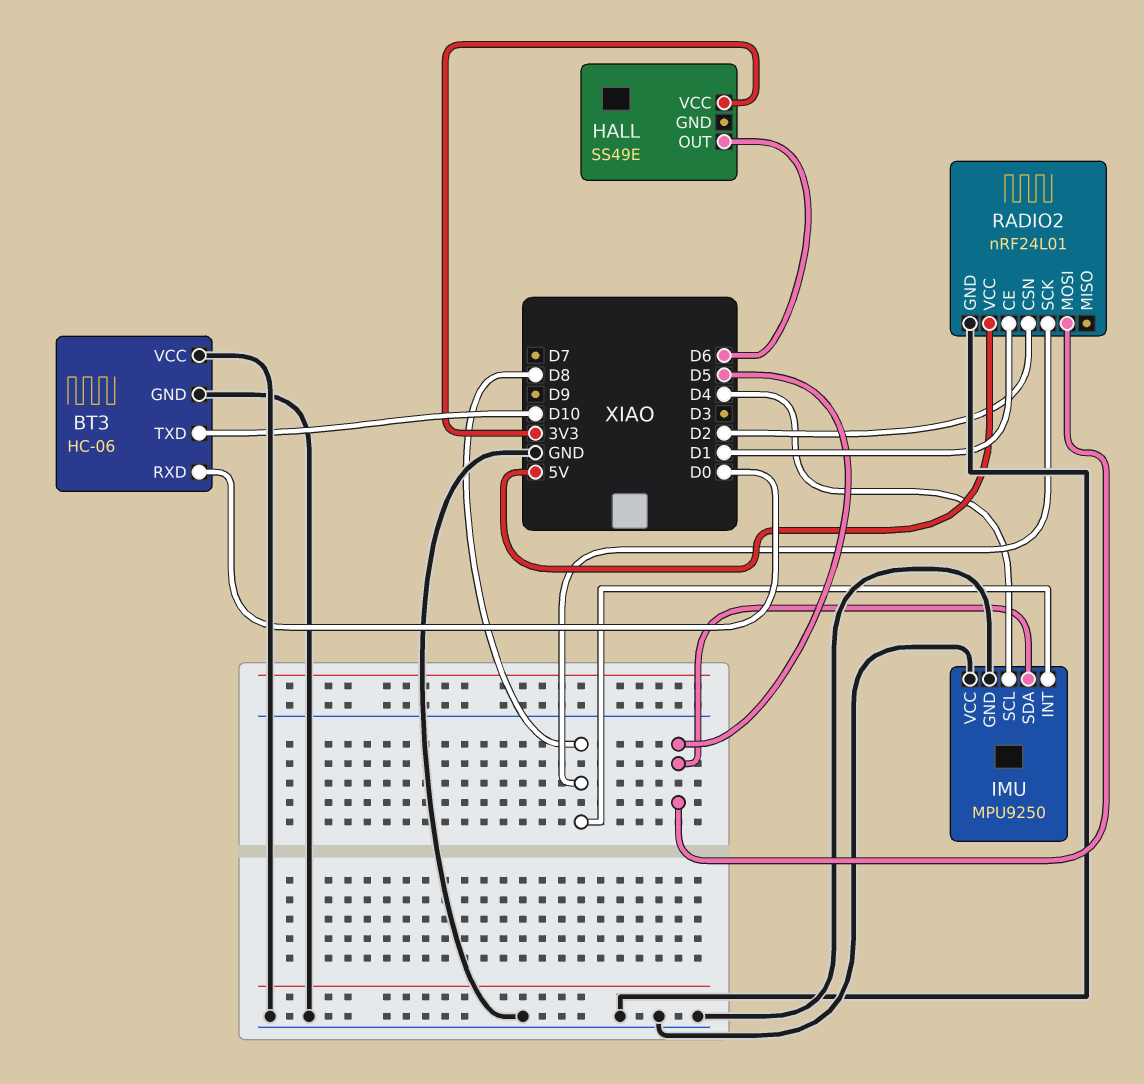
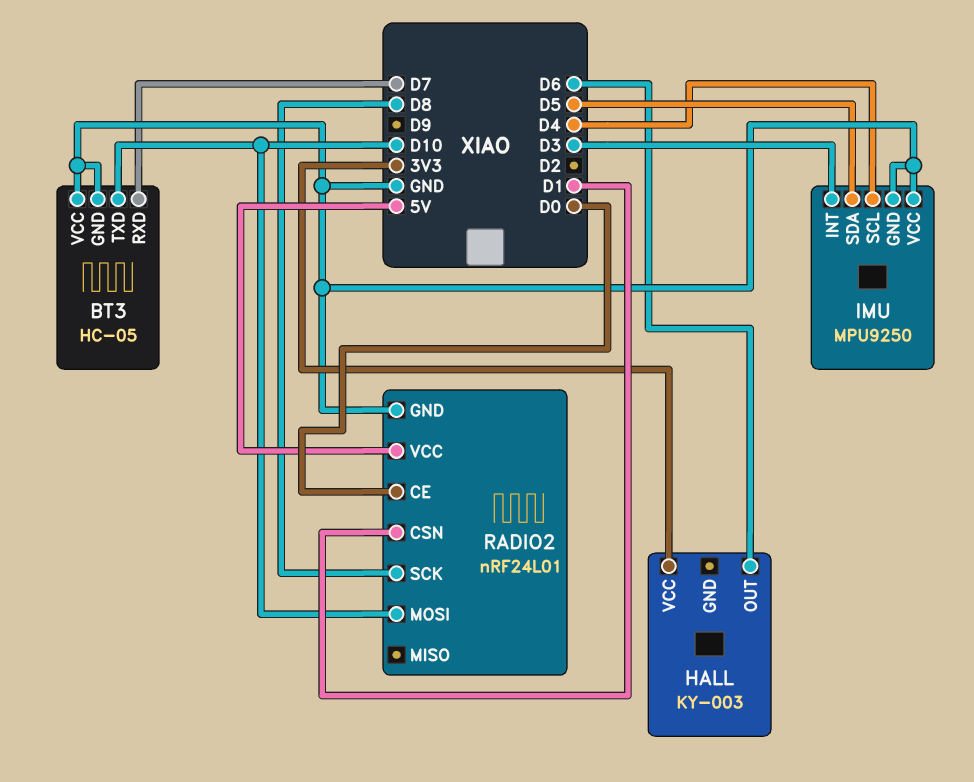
BT3: HC-06 -> HC-05
BT3 pin RXD: D0 -> D7
HALL: SS49E -> KY-003
IMU pin INT: D8 -> D3
RADIO2 pin CE: D1 -> D0
RADIO2 pin CSN: D2 -> D1
RADIO2 pin MOSI: D5 -> D10

